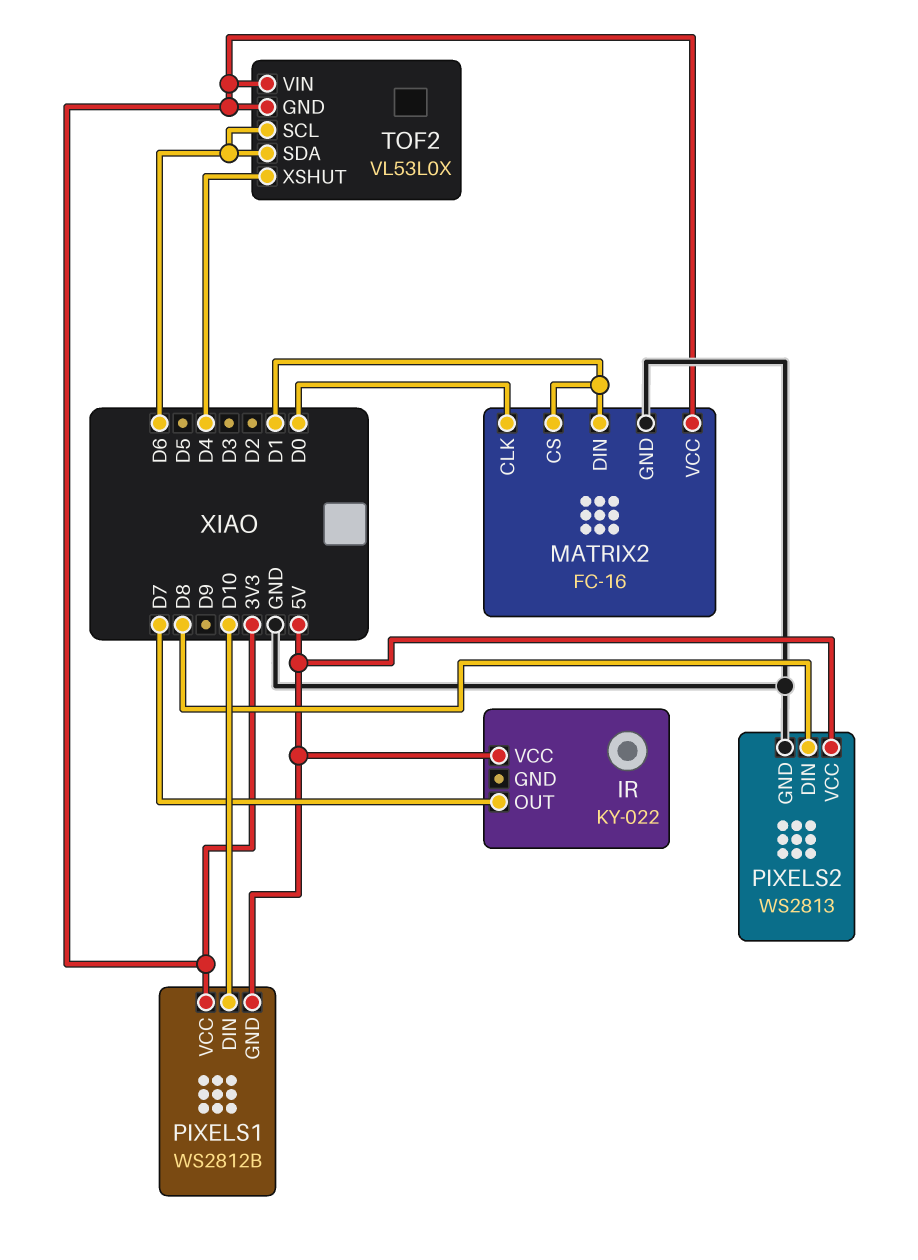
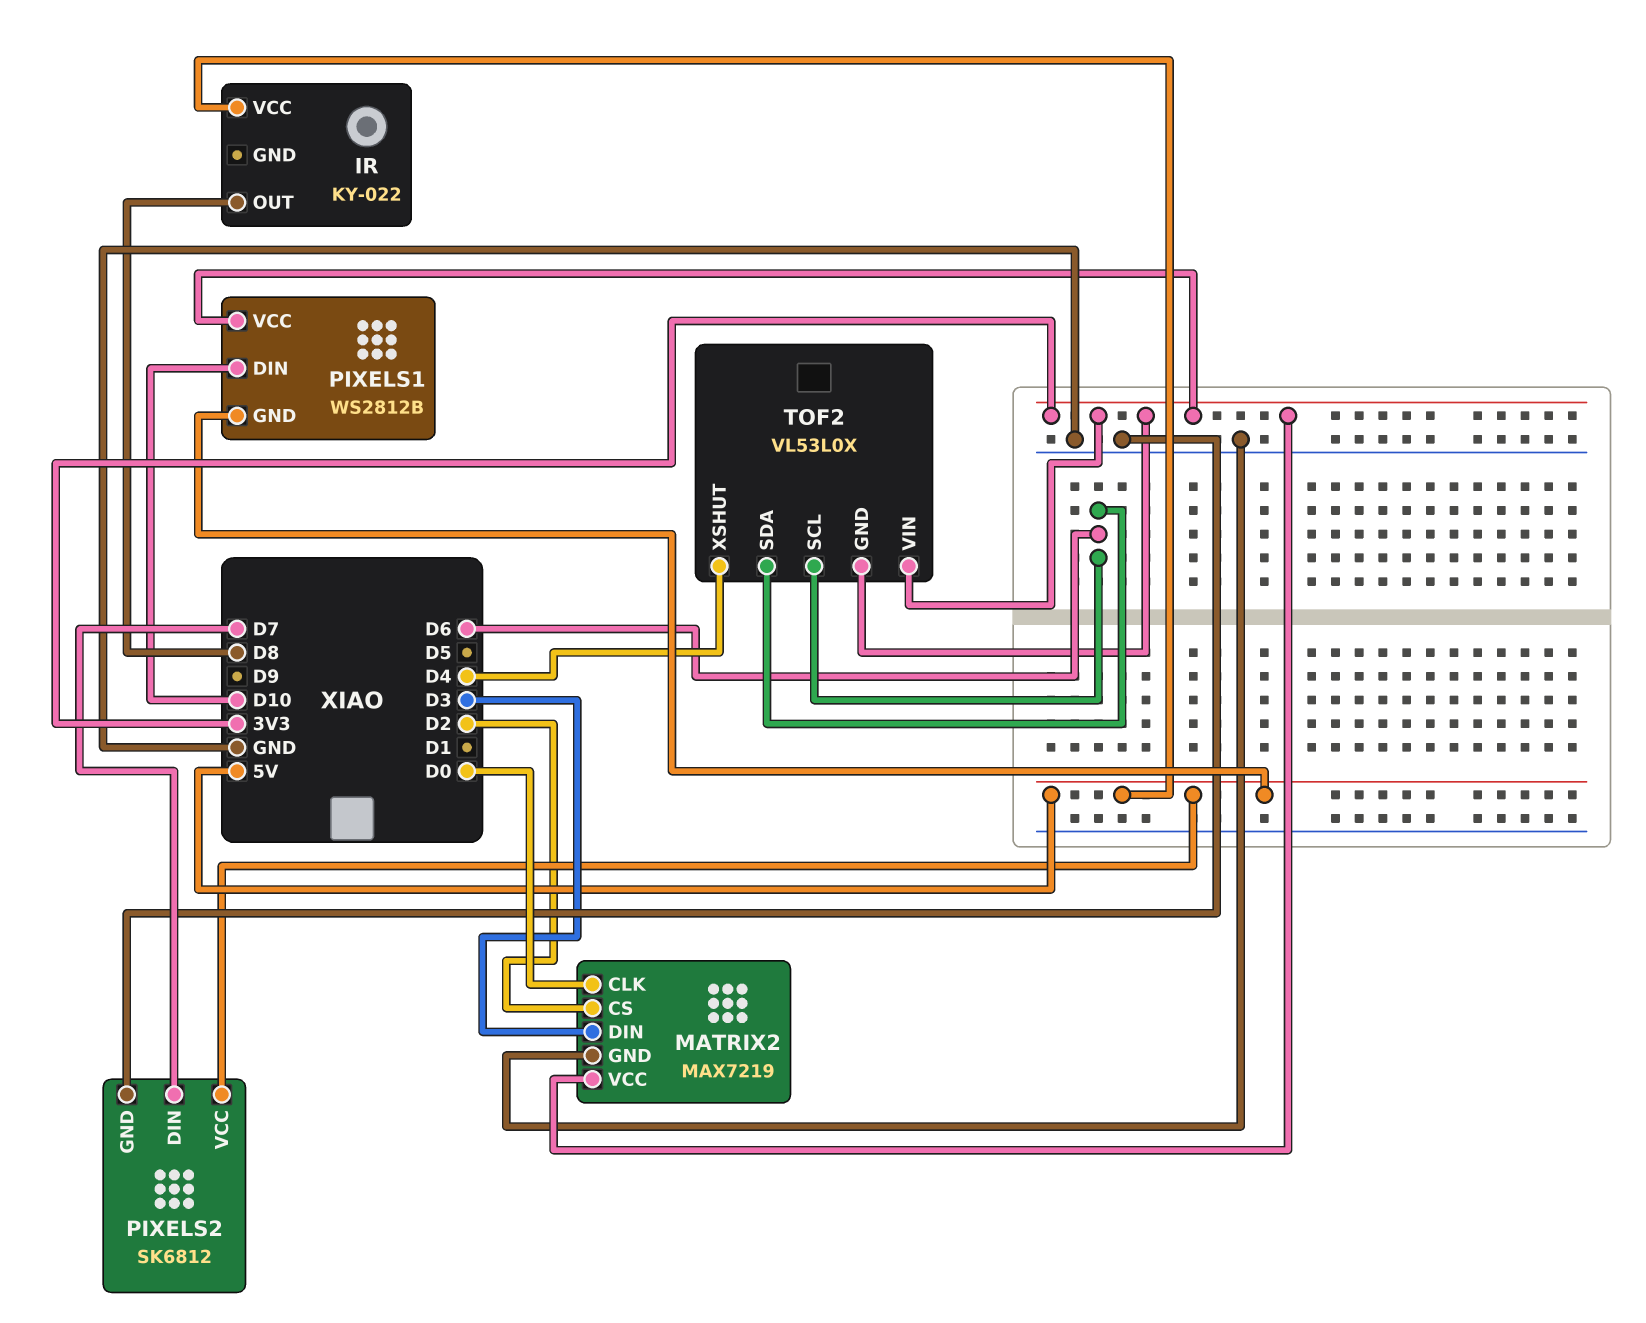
IR pin OUT: D7 -> D8
MATRIX2: FC-16 -> MAX7219
MATRIX2 pin CS: D1 -> D2
MATRIX2 pin DIN: D1 -> D3
PIXELS2: WS2813 -> SK6812
PIXELS2 pin DIN: D8 -> D7

